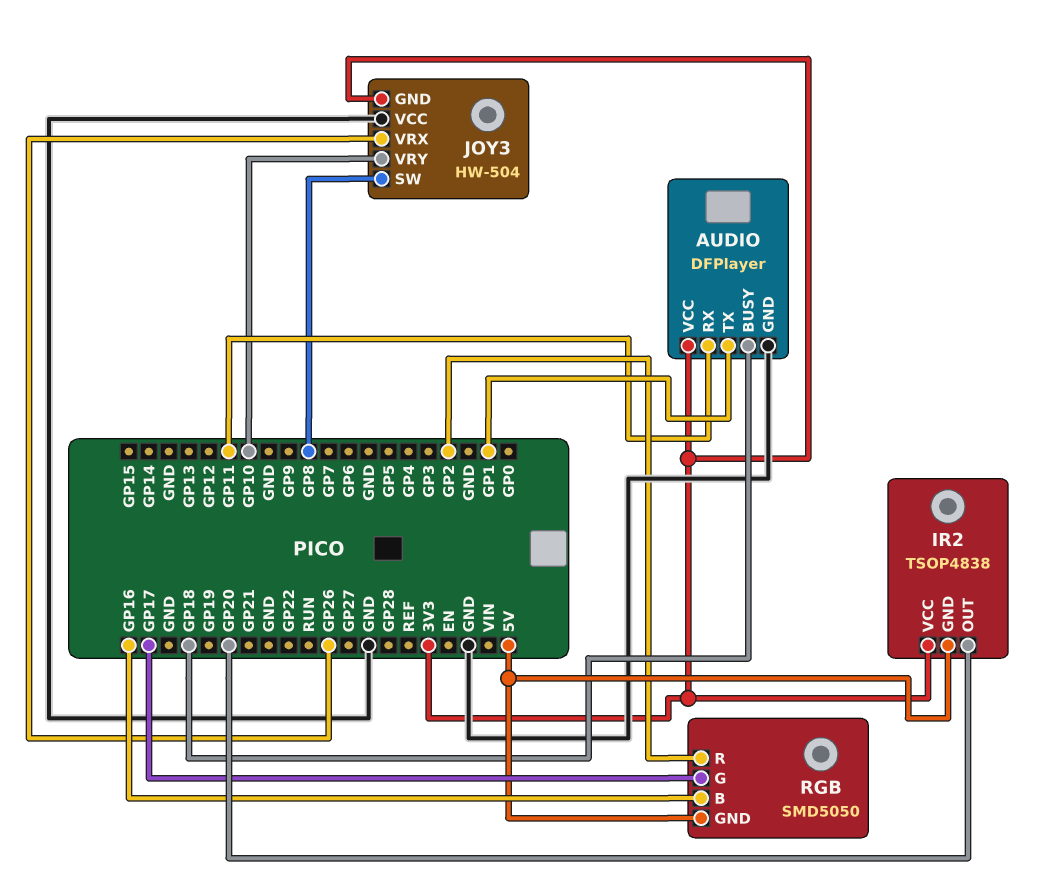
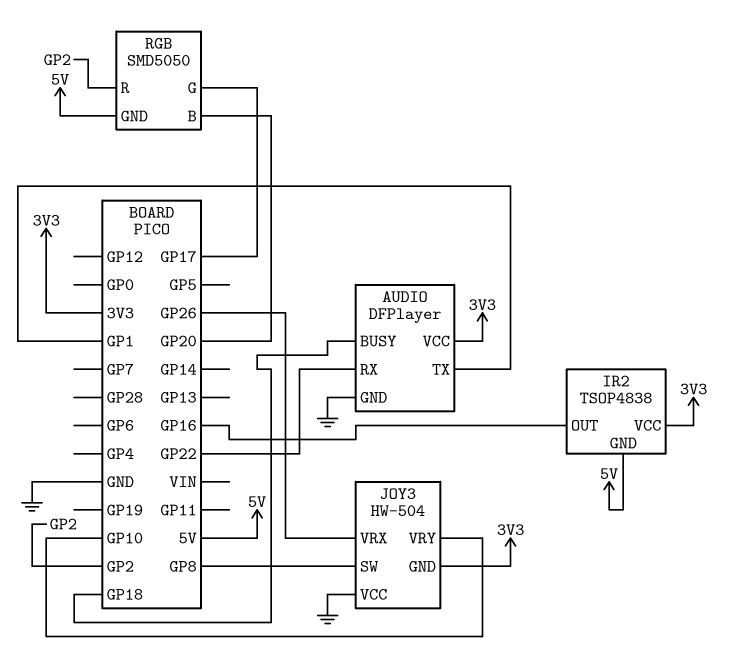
AUDIO pin RX: GP11 -> GP22
IR2 pin OUT: GP20 -> GP16
RGB pin B: GP16 -> GP20

